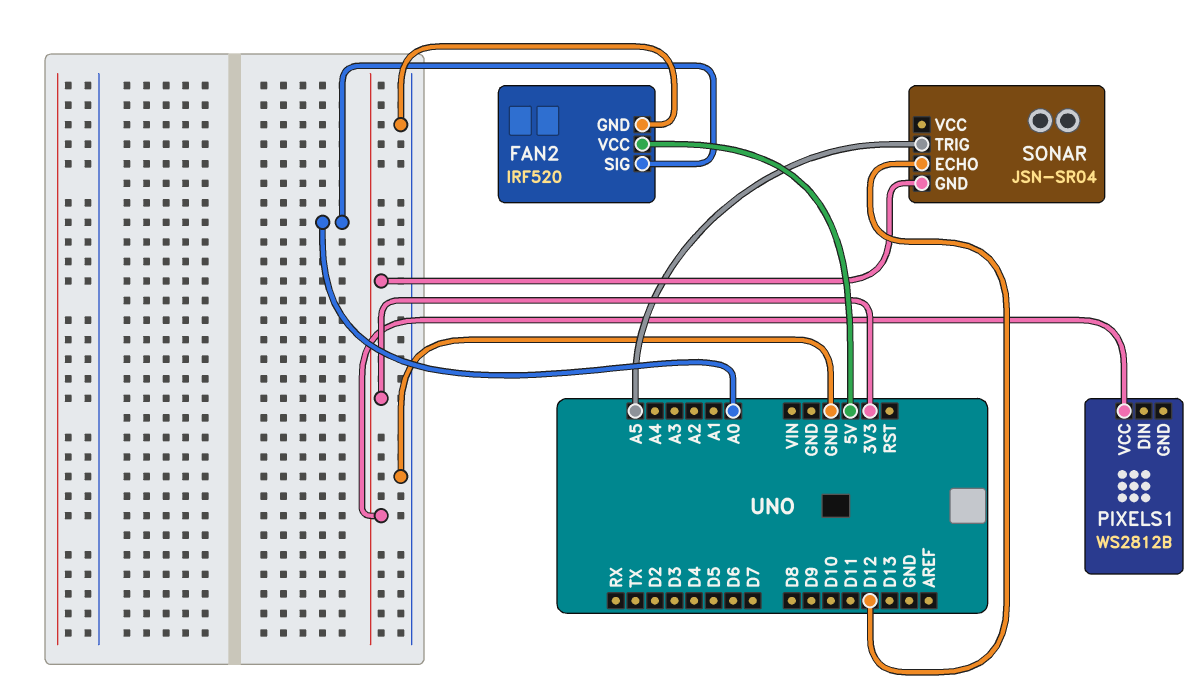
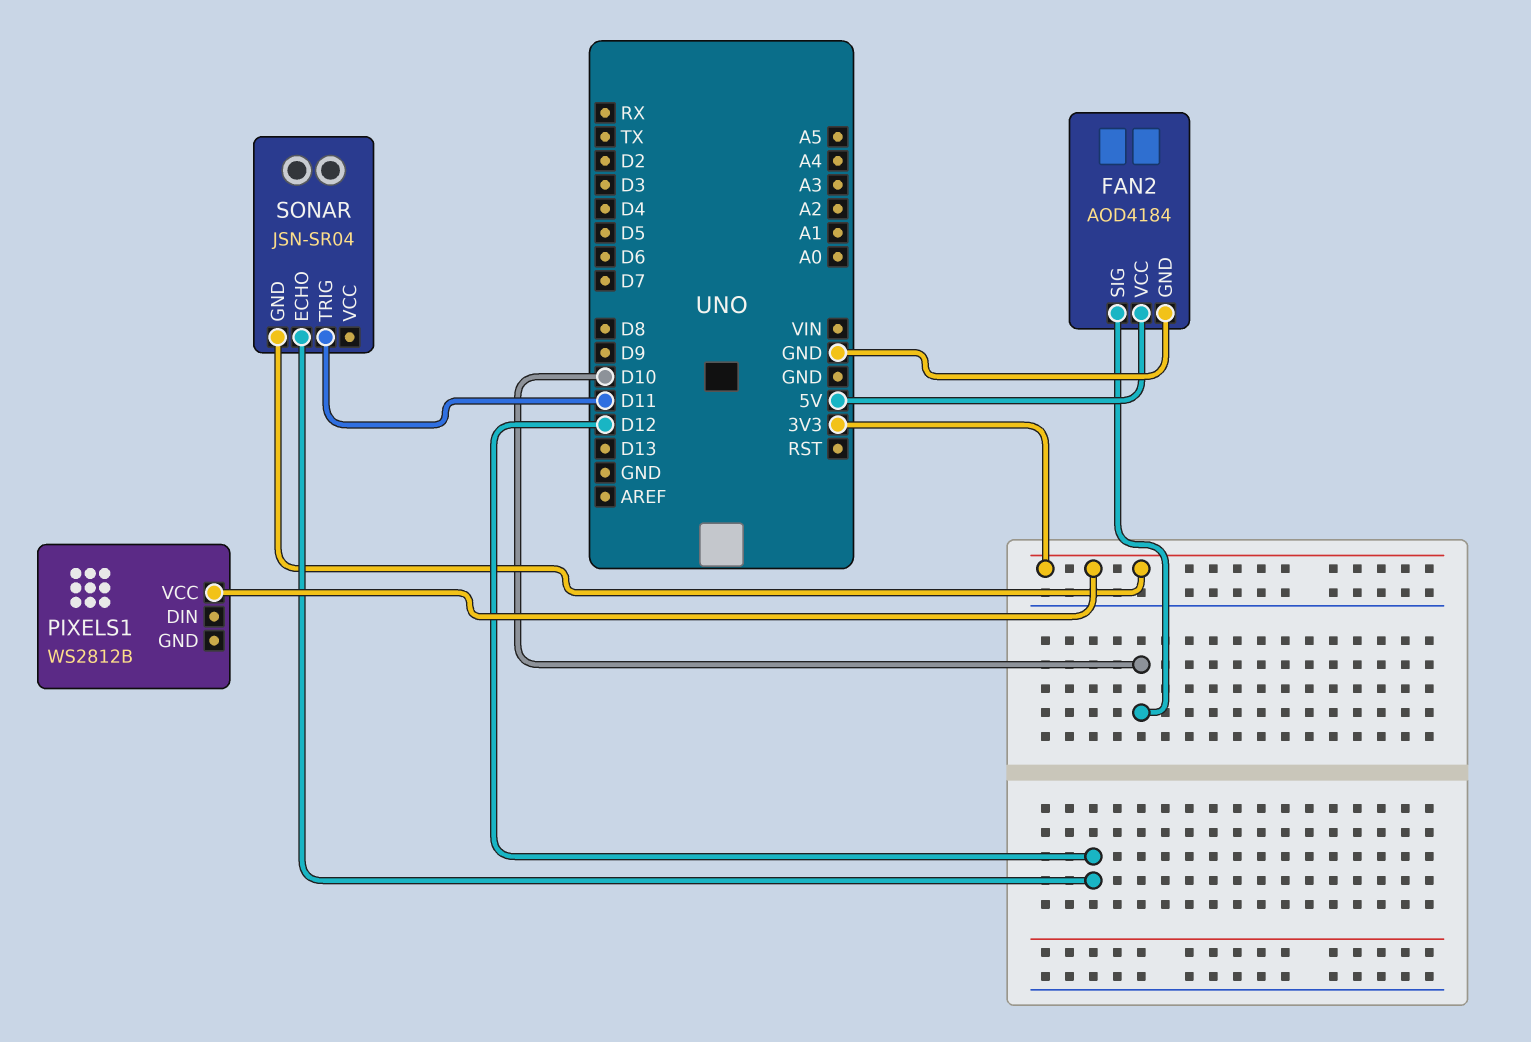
FAN2: IRF520 -> AOD4184
FAN2 pin SIG: A0 -> D10
SONAR pin TRIG: A5 -> D11

